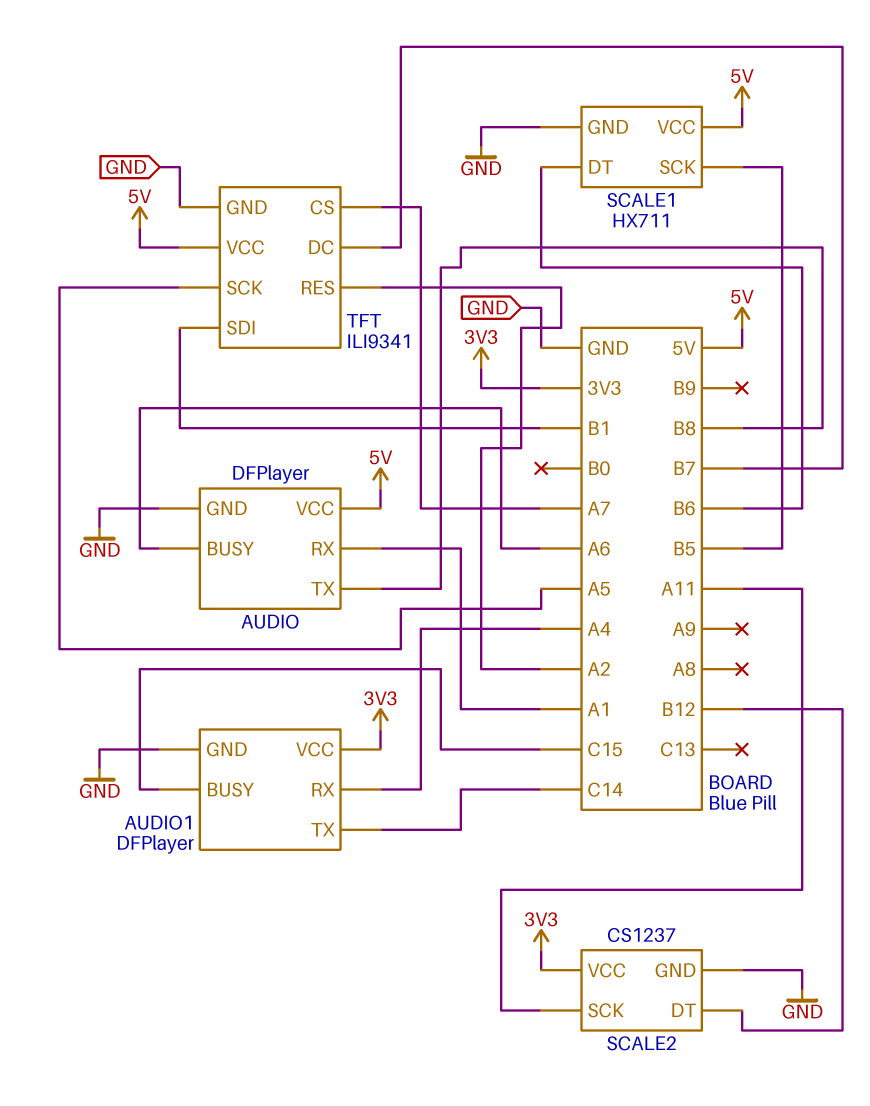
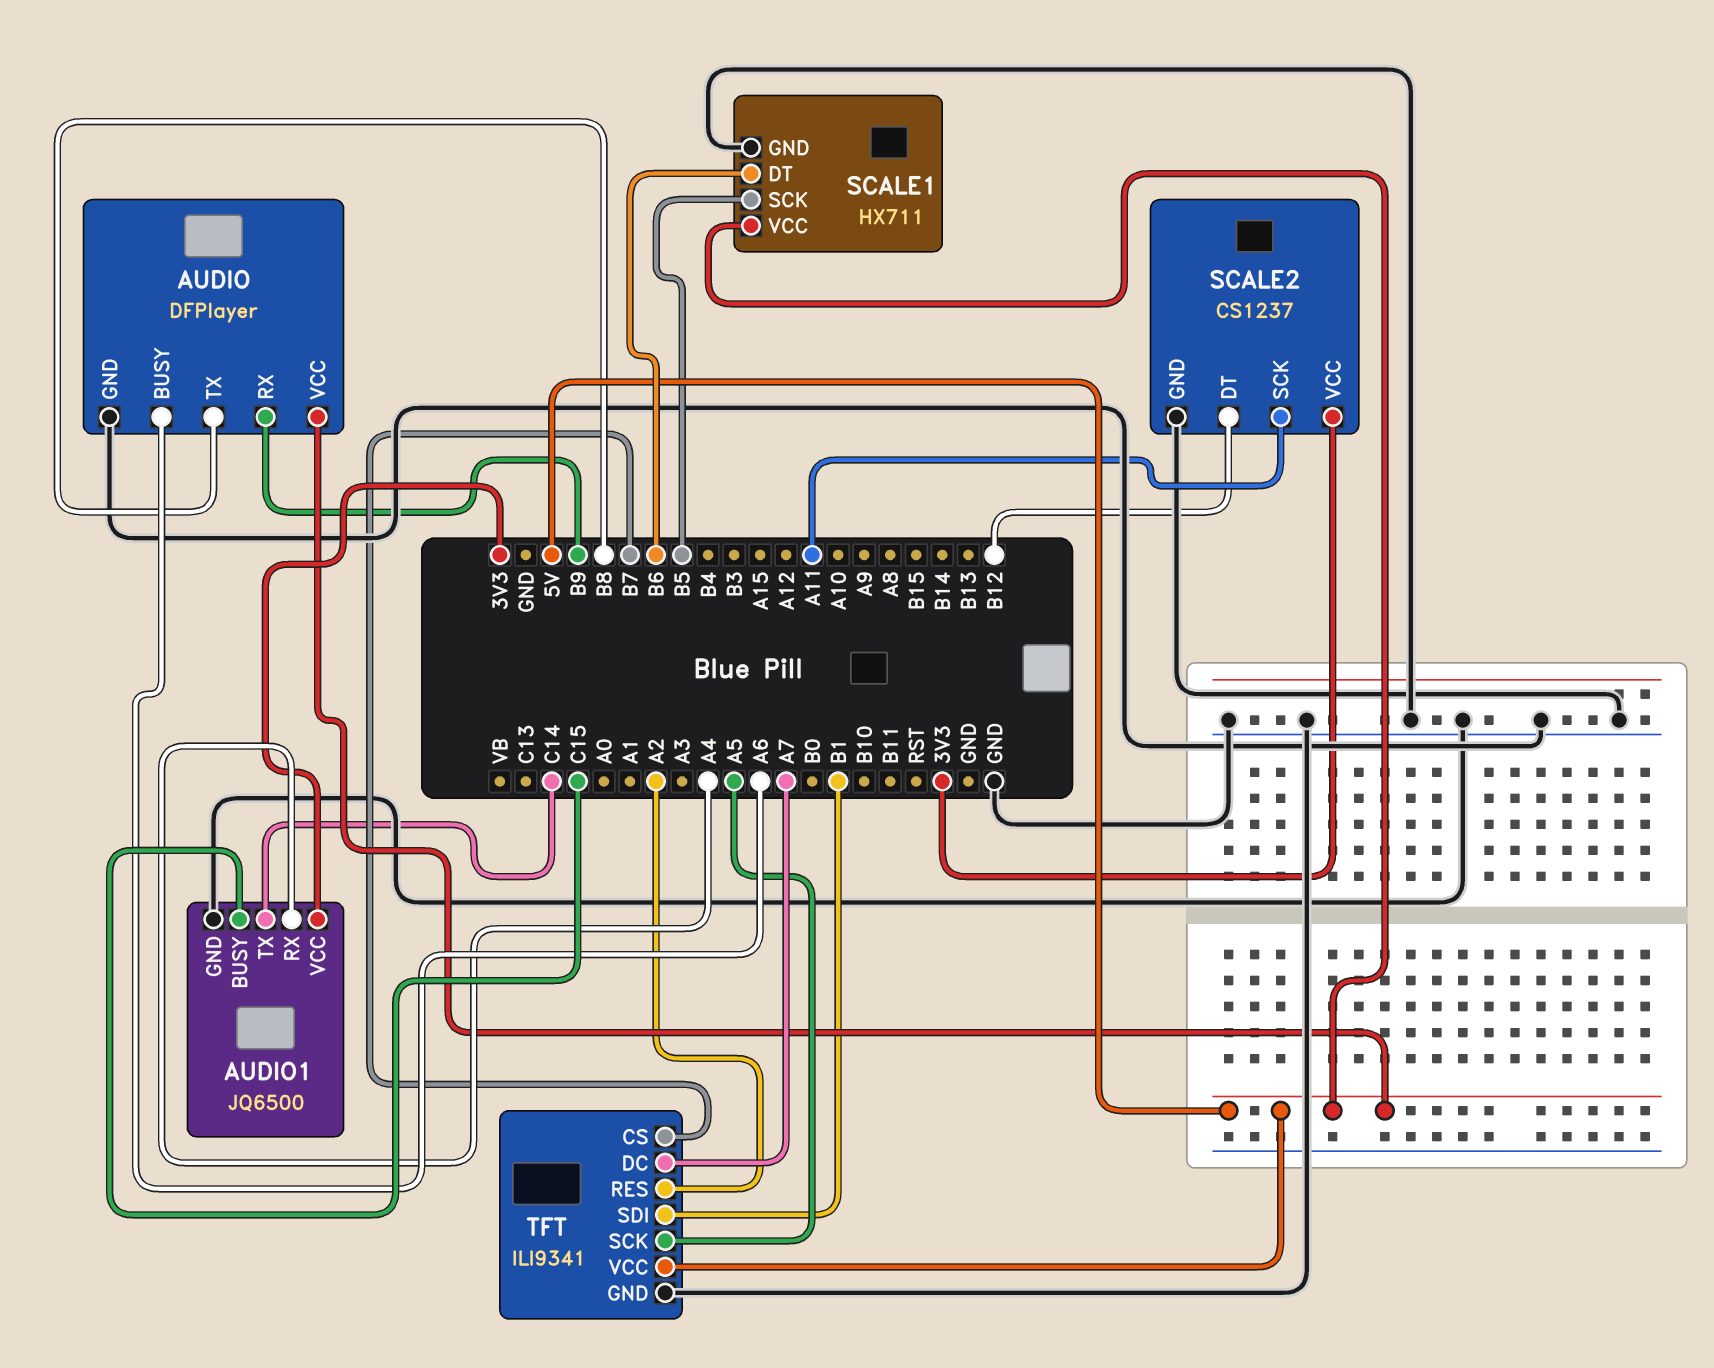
AUDIO pin RX: A1 -> B9
AUDIO1: DFPlayer -> JQ6500
TFT pin CS: A7 -> B7
TFT pin DC: B7 -> A7

